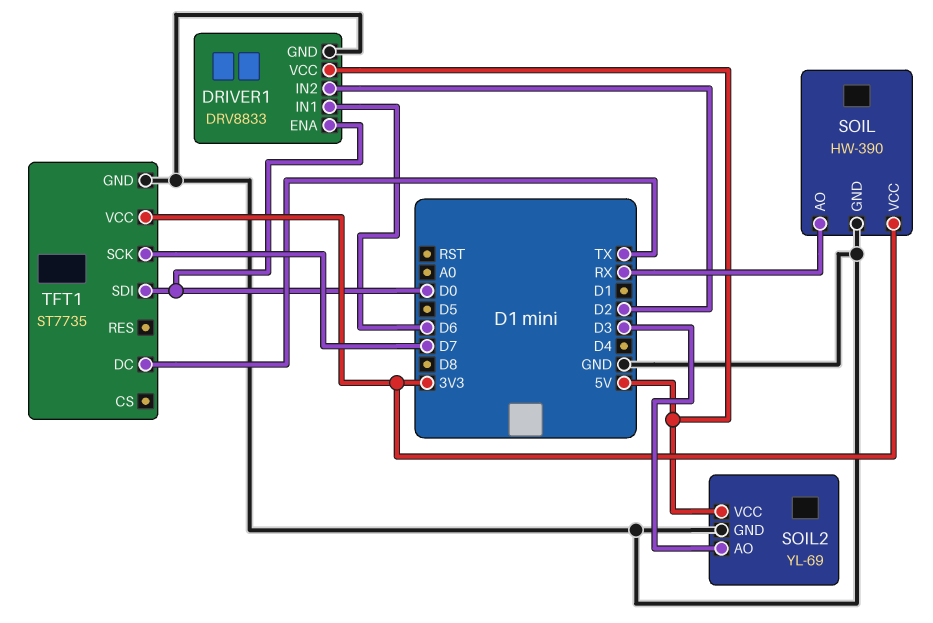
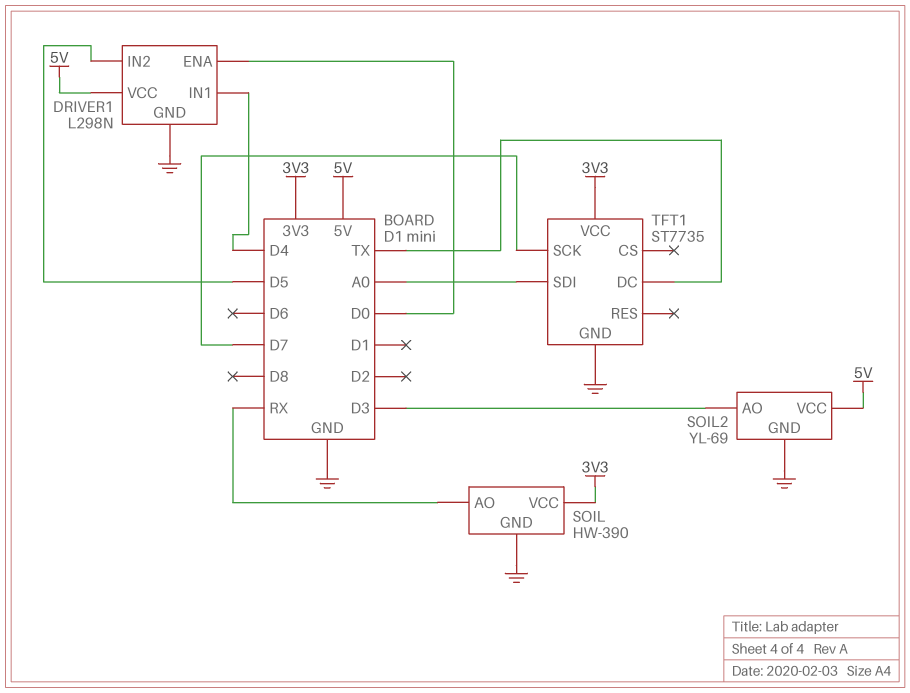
DRIVER1: DRV8833 -> L298N
DRIVER1 pin IN1: D6 -> D4
DRIVER1 pin IN2: D2 -> D5
TFT1 pin SDI: D0 -> A0

